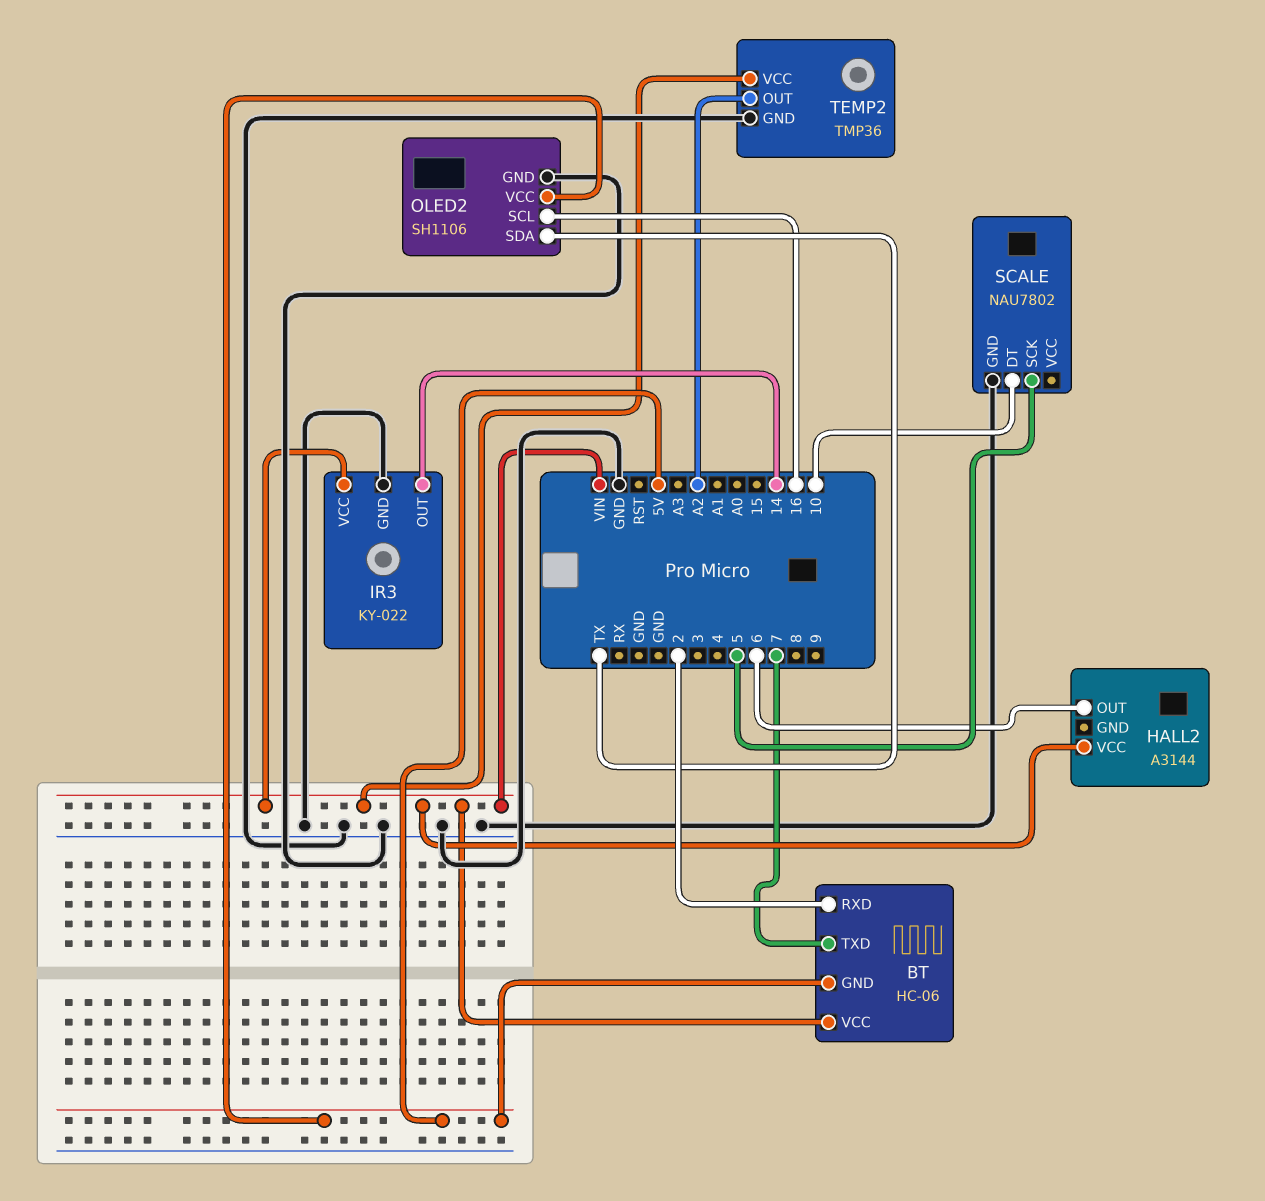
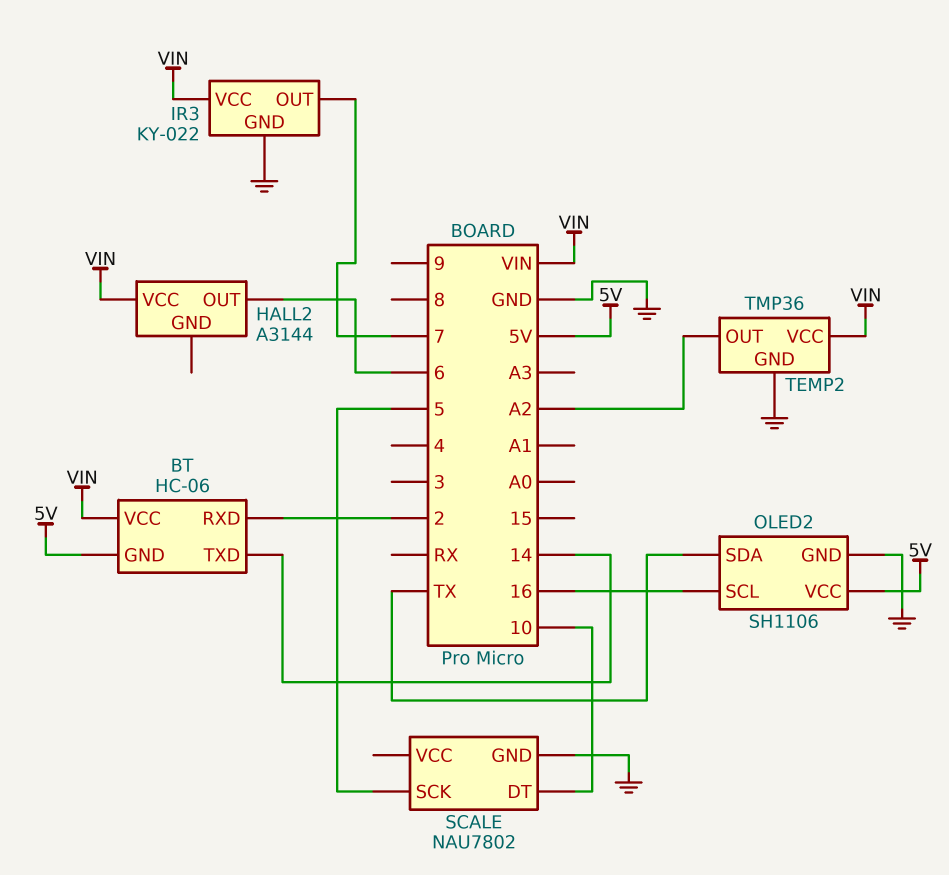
BT pin TXD: 7 -> 14
IR3 pin OUT: 14 -> 7

